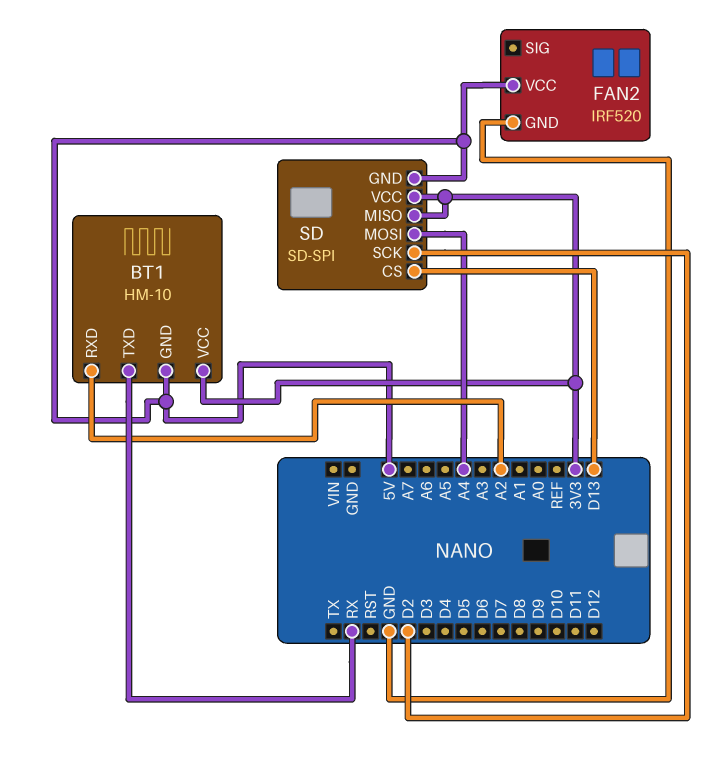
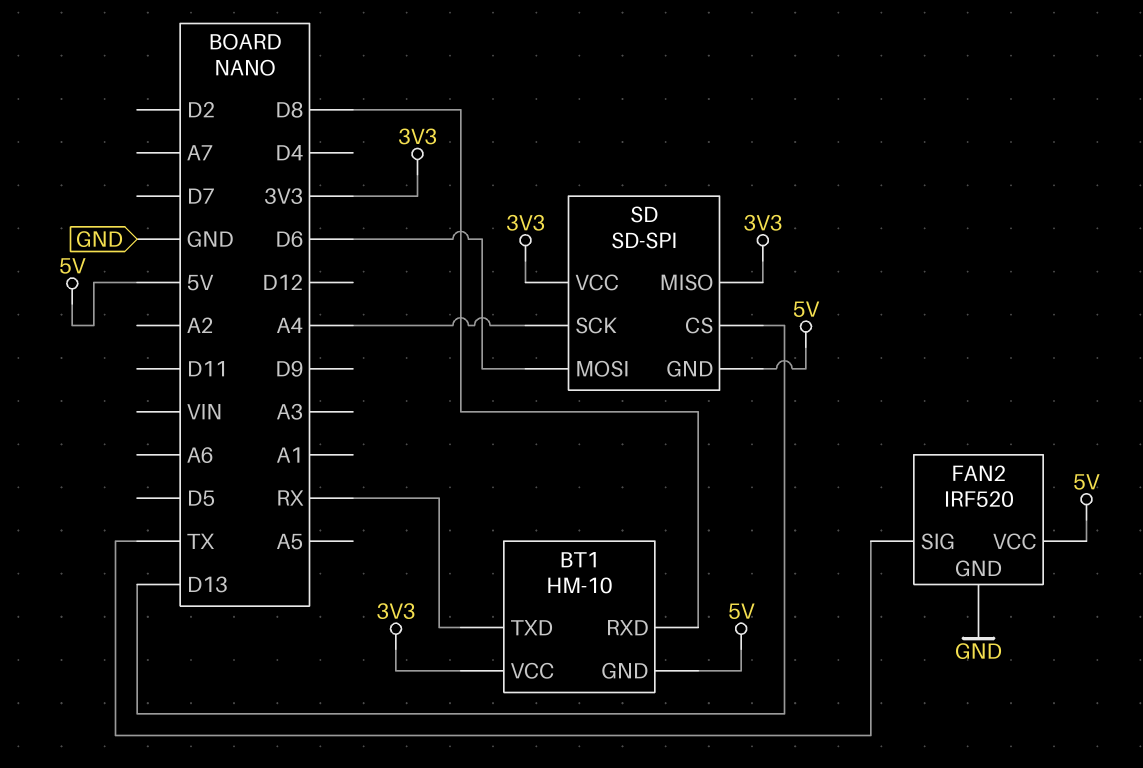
BT1 pin RXD: A2 -> D8
FAN2 pin SIG: none -> TX
SD pin MOSI: A4 -> D6
SD pin SCK: D2 -> A4

